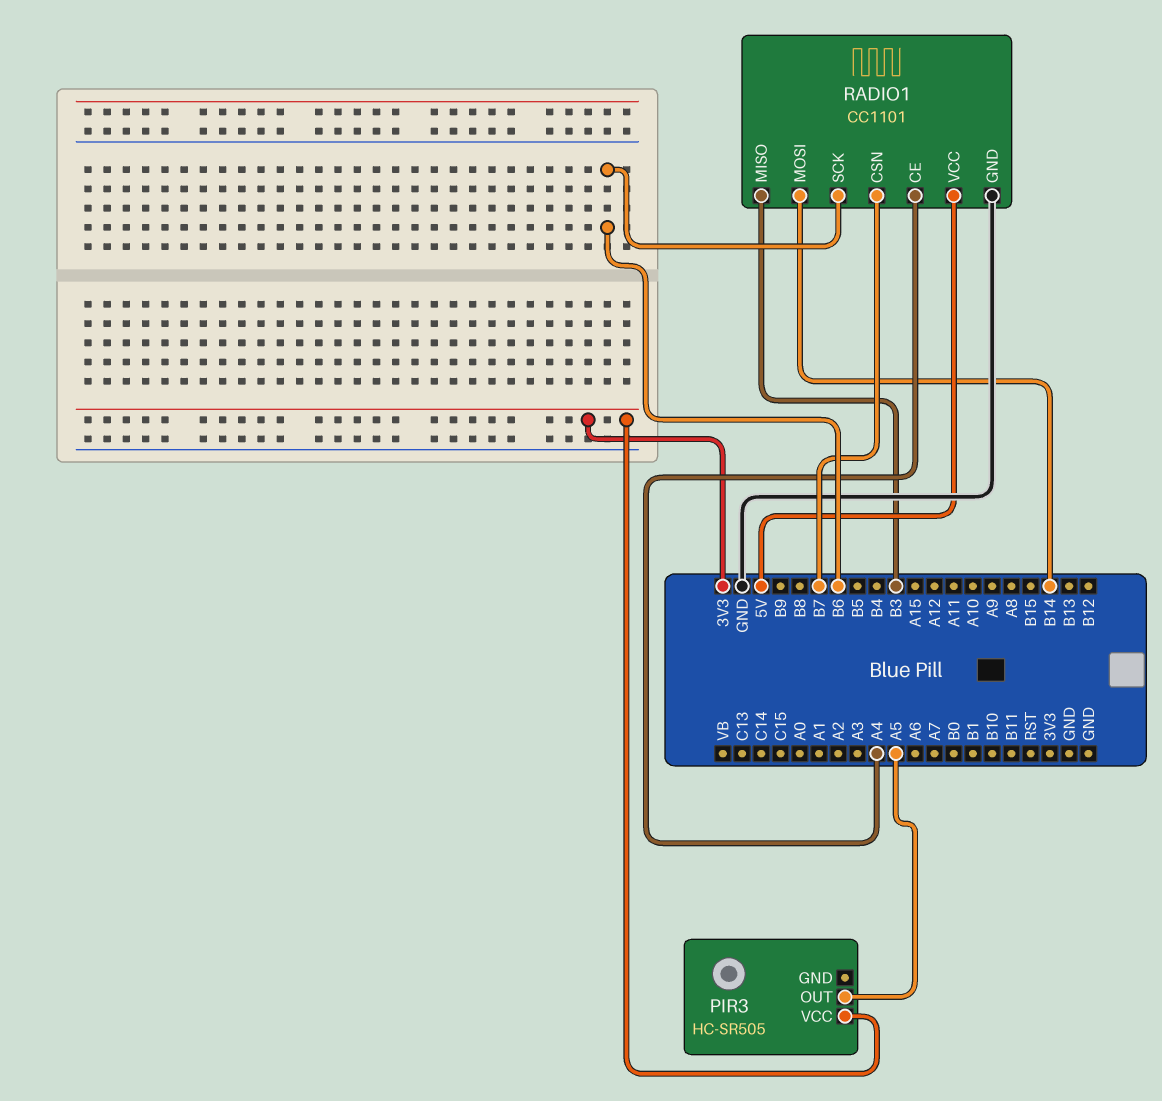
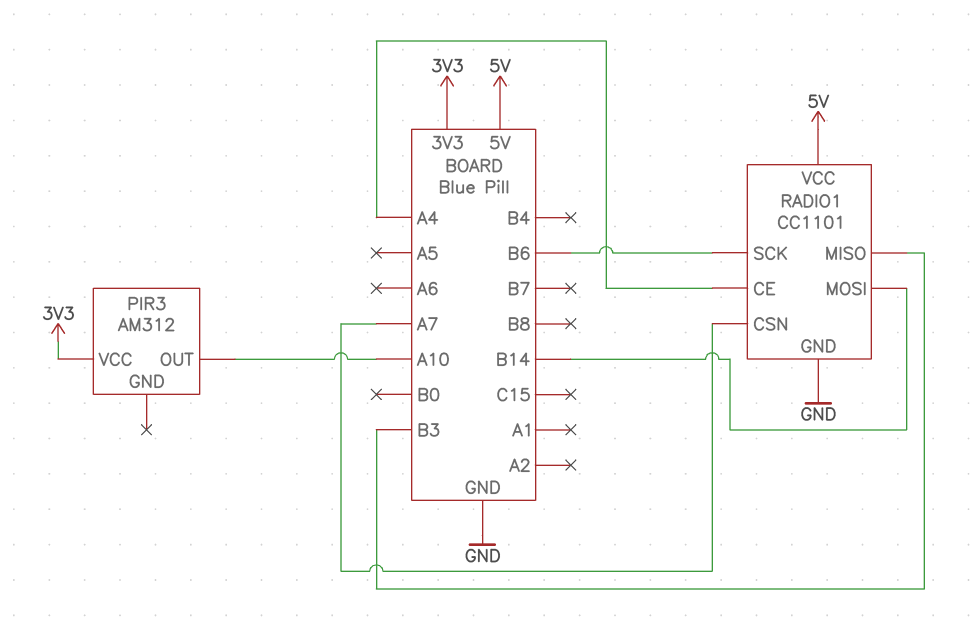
PIR3: HC-SR505 -> AM312
PIR3 pin OUT: A5 -> A10
RADIO1 pin CSN: B7 -> A7

